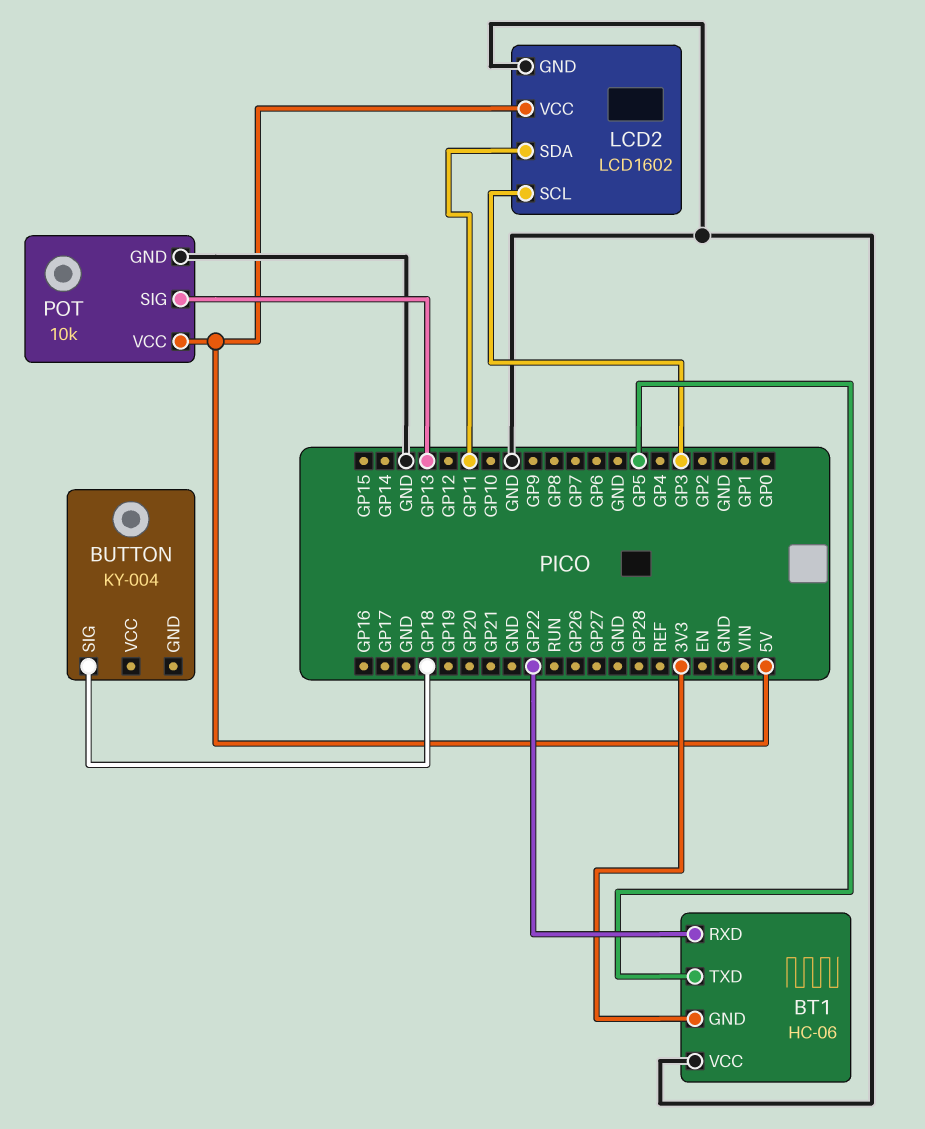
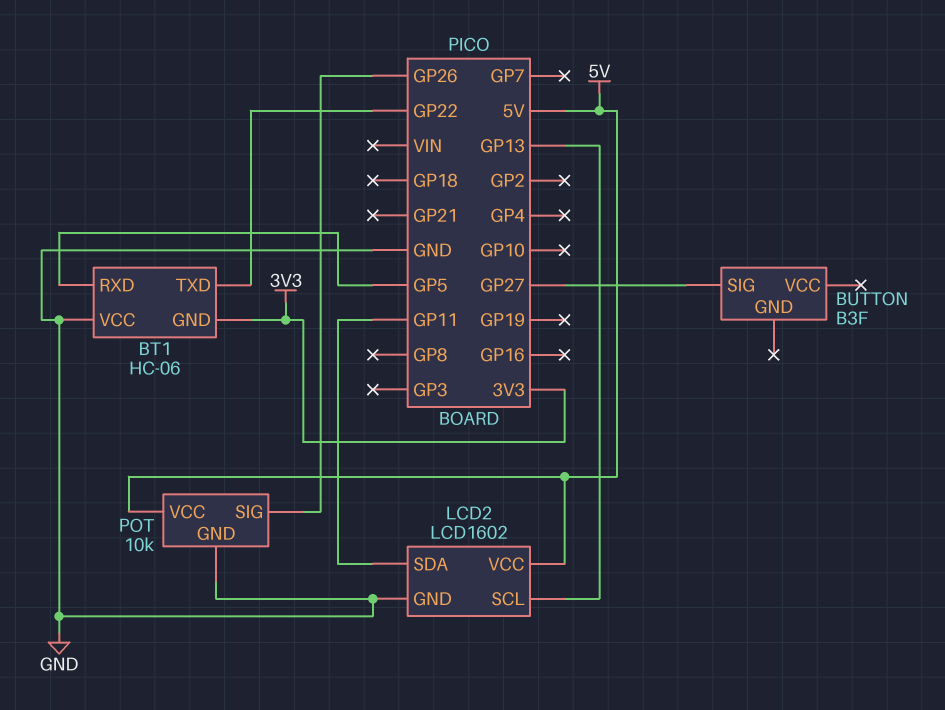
BT1 pin RXD: GP22 -> GP5
BT1 pin TXD: GP5 -> GP22
BUTTON: KY-004 -> B3F
BUTTON pin SIG: GP18 -> GP27
LCD2 pin SCL: GP3 -> GP13
POT pin SIG: GP13 -> GP26

